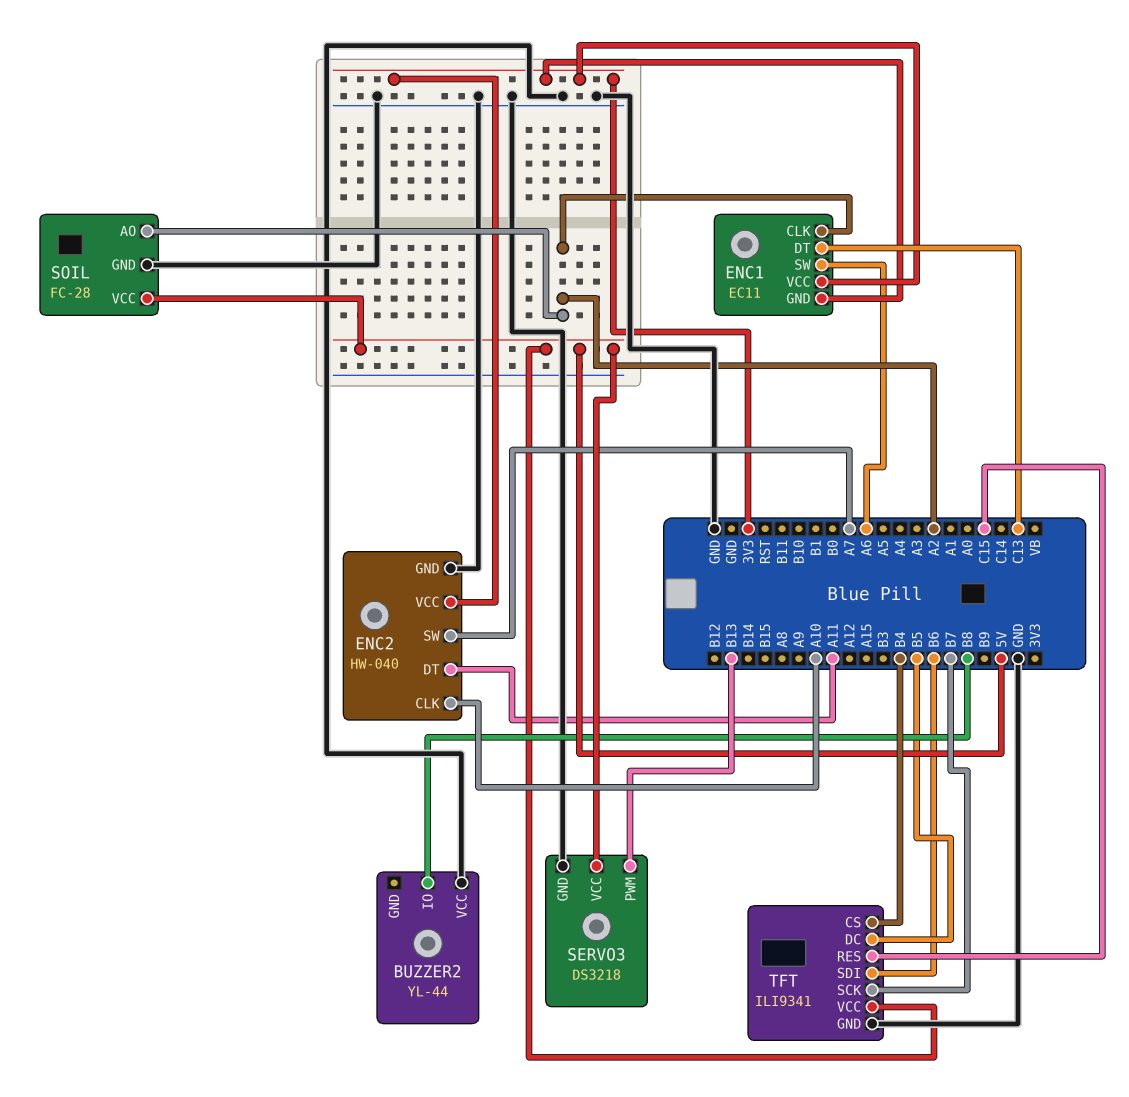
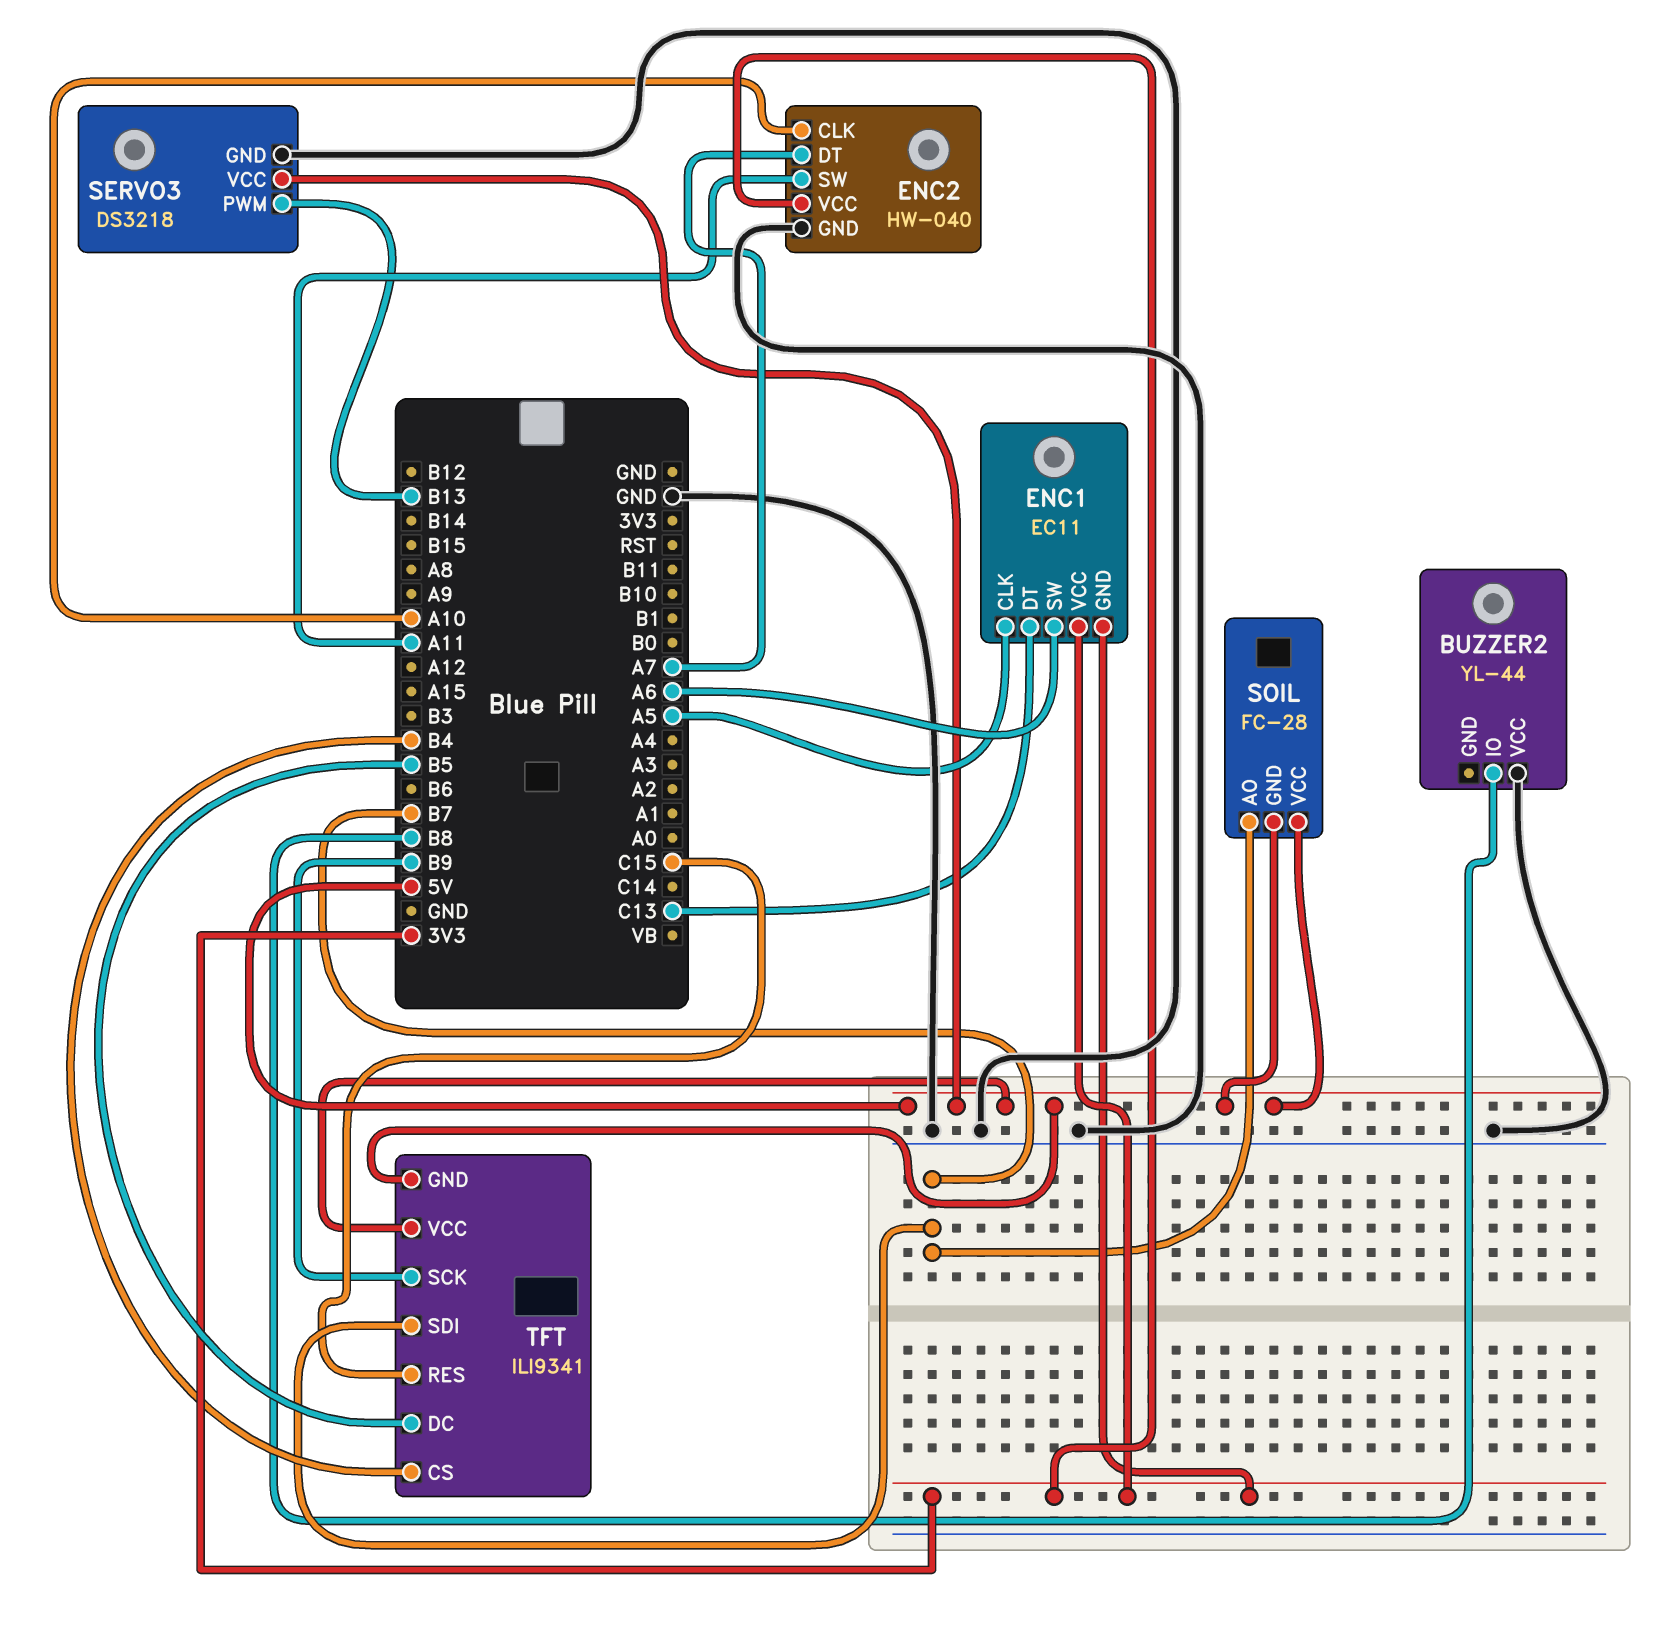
ENC1 pin CLK: A2 -> A5
ENC2 pin DT: A11 -> A7
ENC2 pin SW: A7 -> A11
SOIL pin AO: A2 -> B7
SOIL pin GND: GND -> 5V
TFT pin GND: GND -> 5V
TFT pin SCK: B7 -> B9
TFT pin SDI: B6 -> B7

